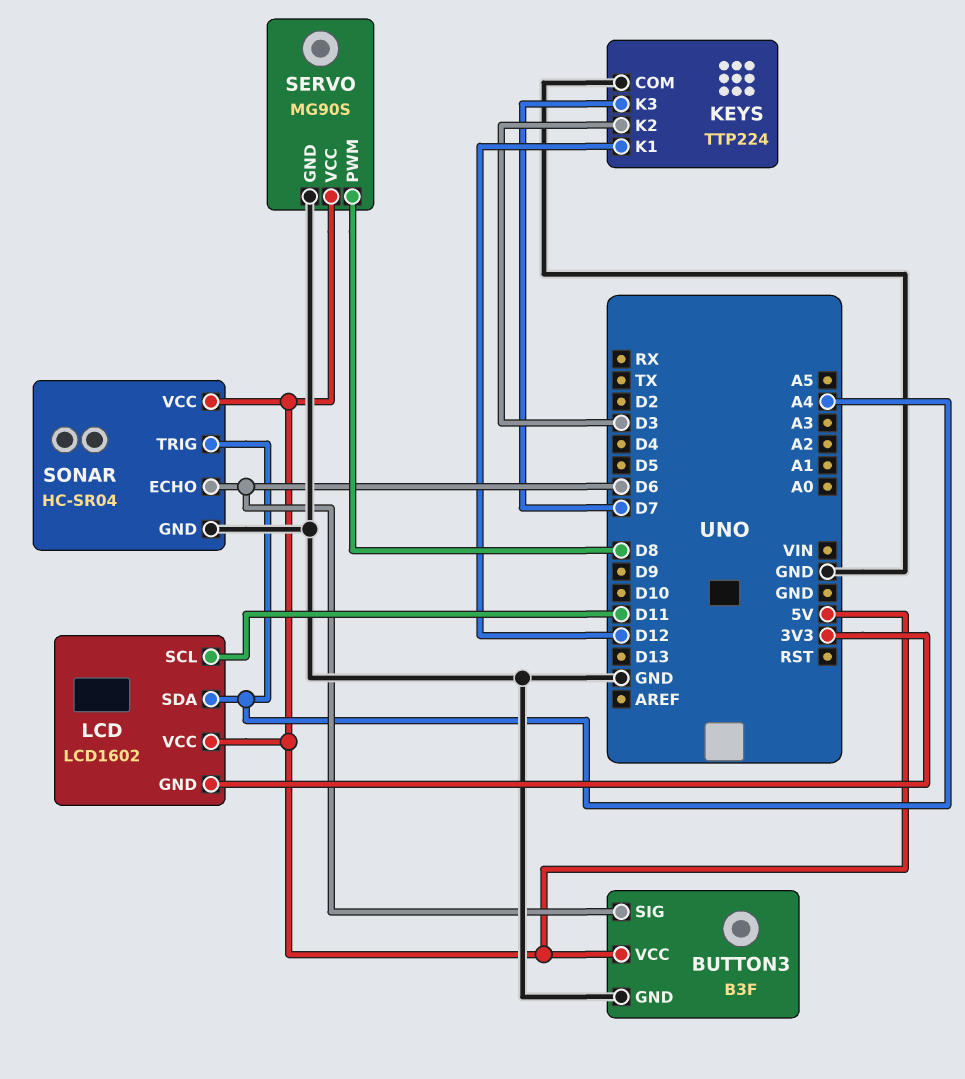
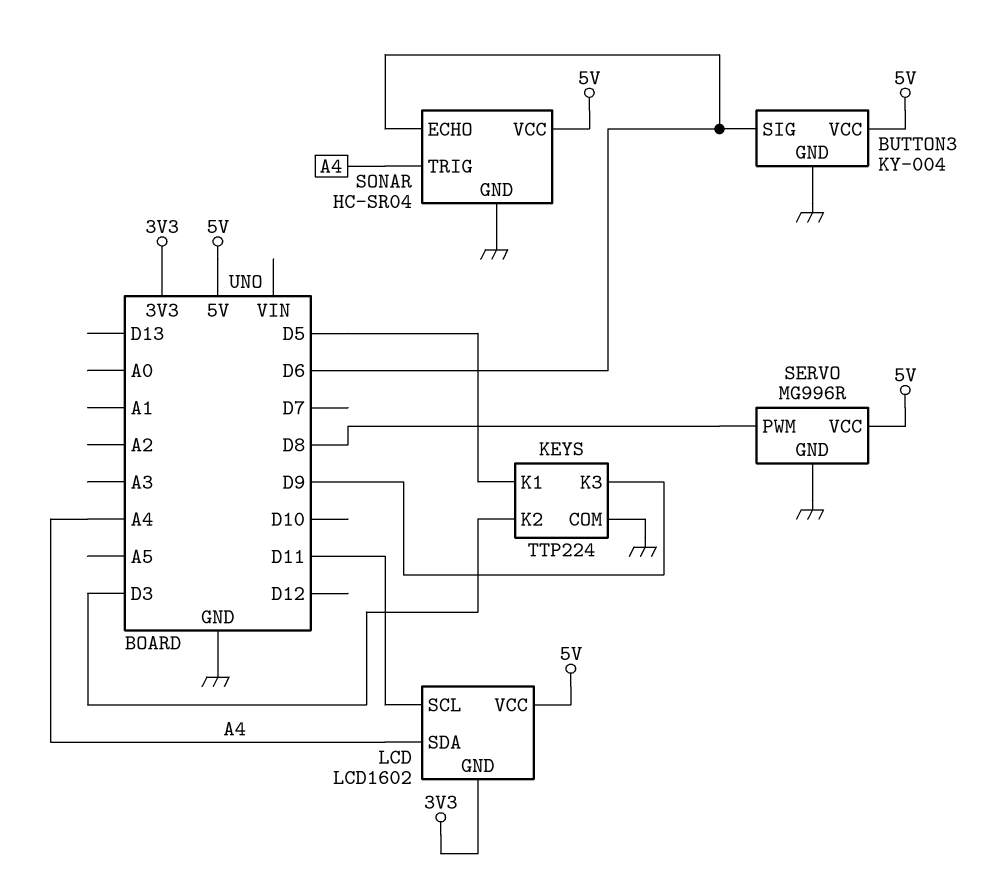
BUTTON3: B3F -> KY-004
KEYS pin K1: D12 -> D5
KEYS pin K3: D7 -> D9
SERVO: MG90S -> MG996R

